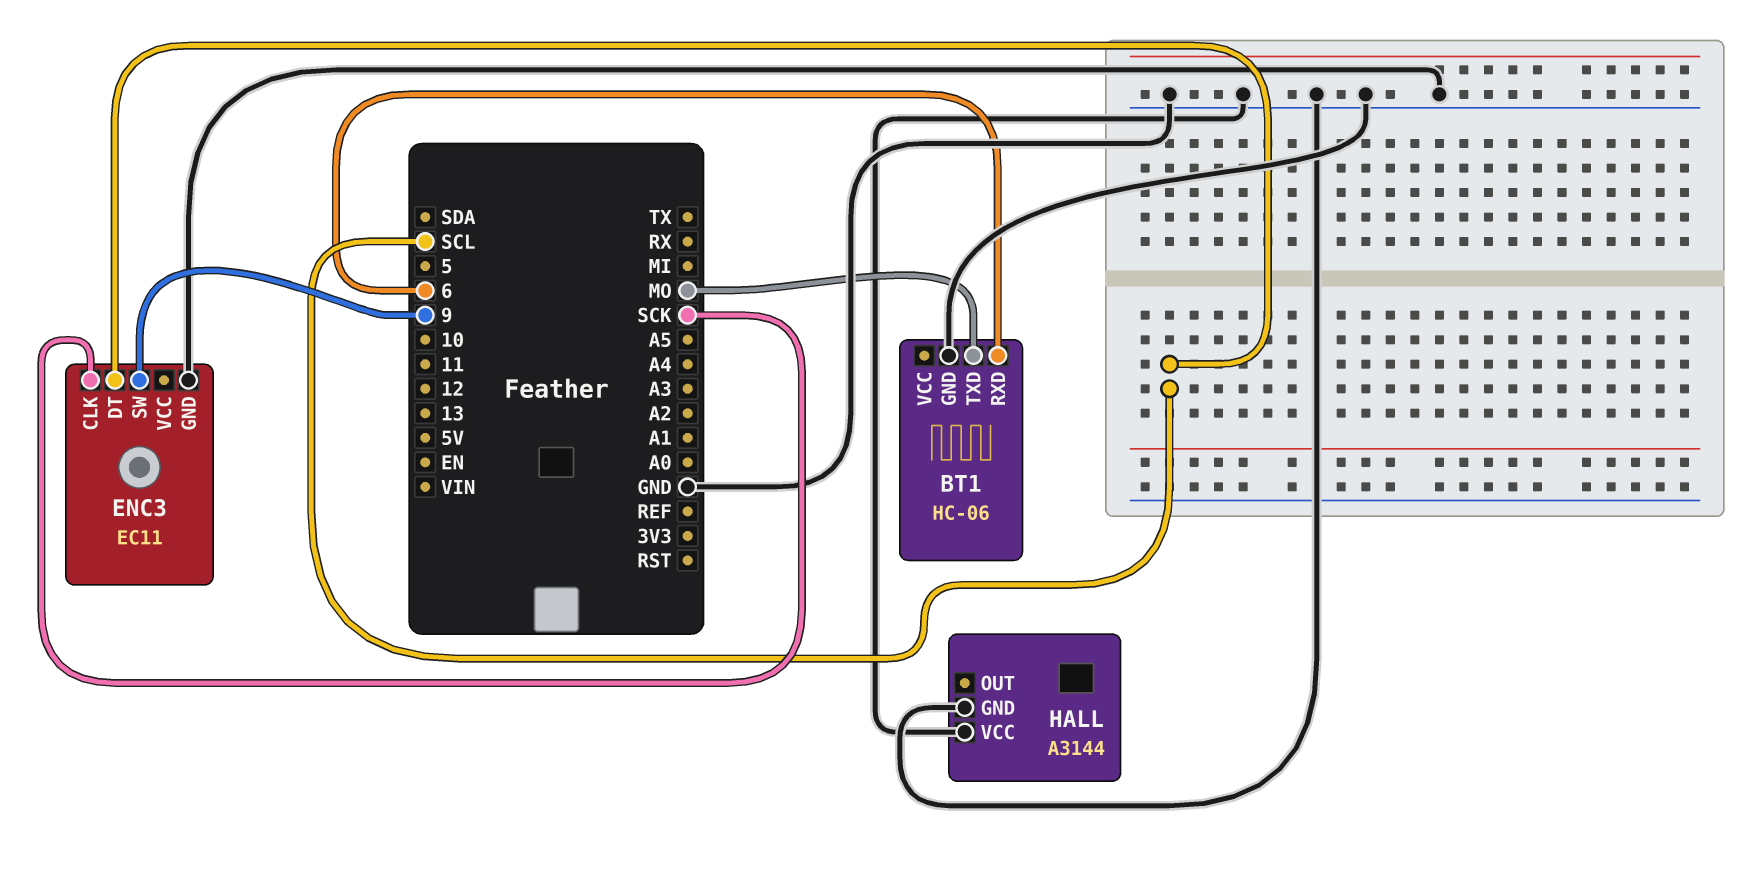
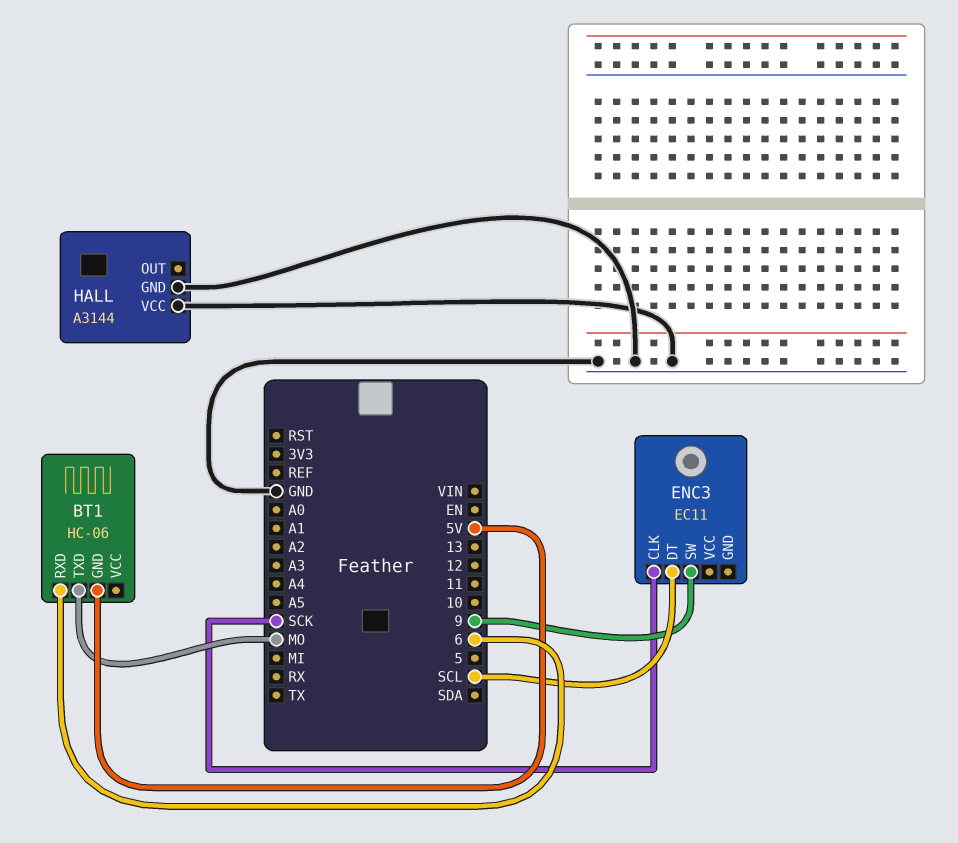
BT1 pin GND: GND -> 5V
ENC3 pin GND: GND -> none

